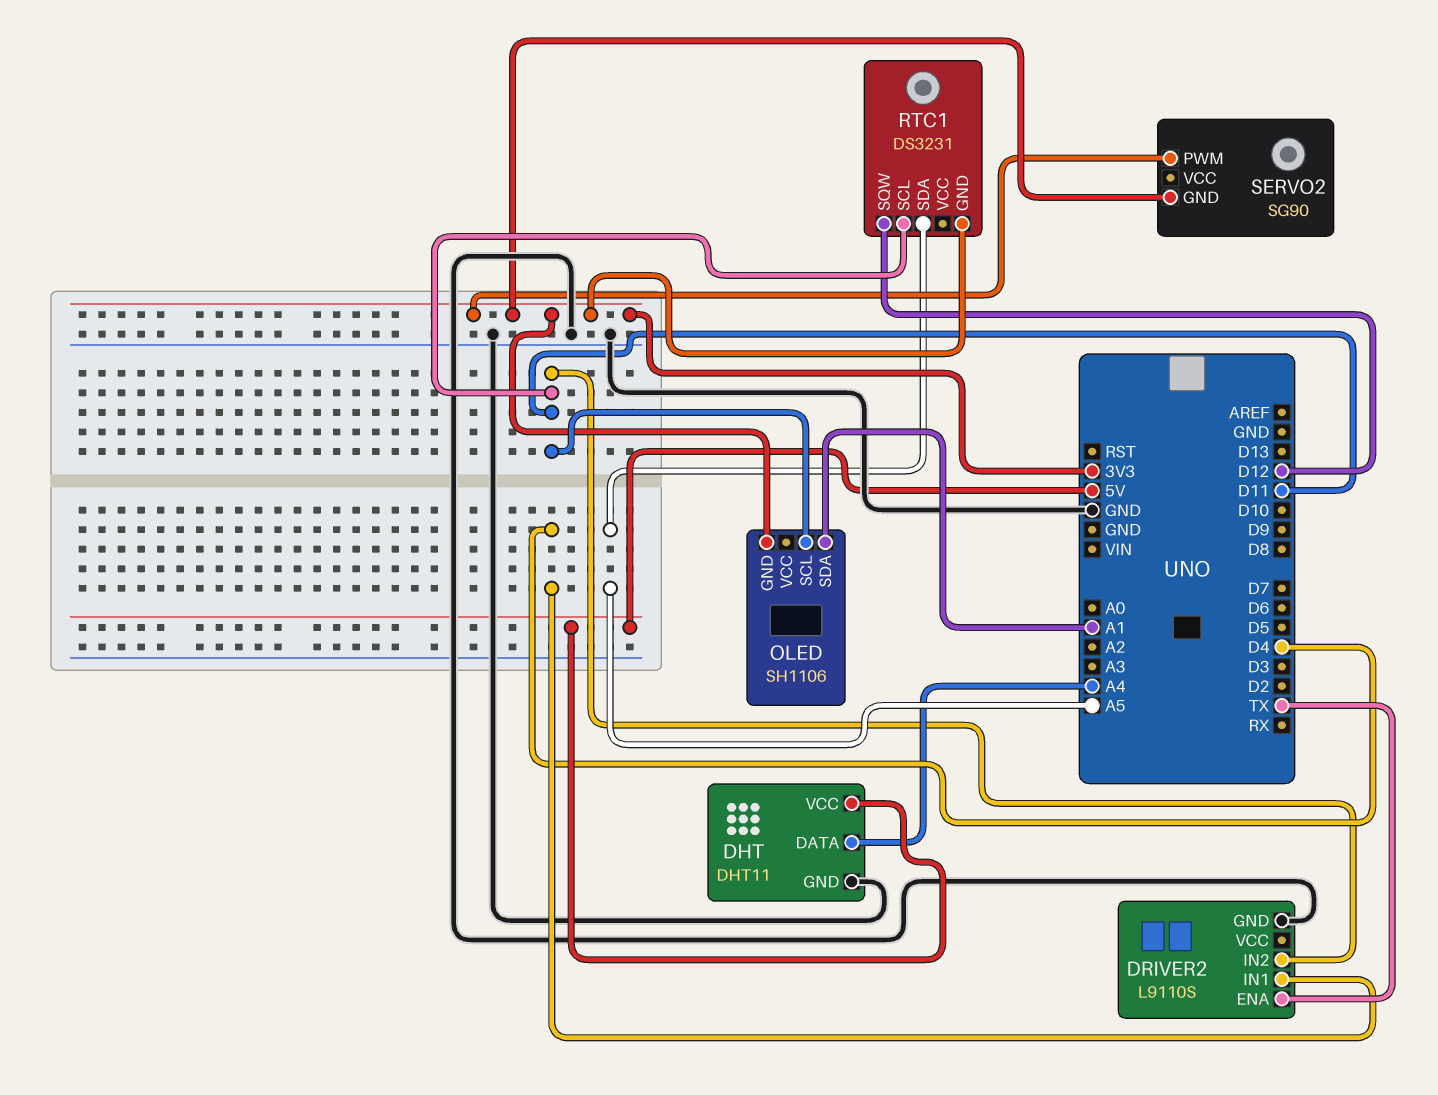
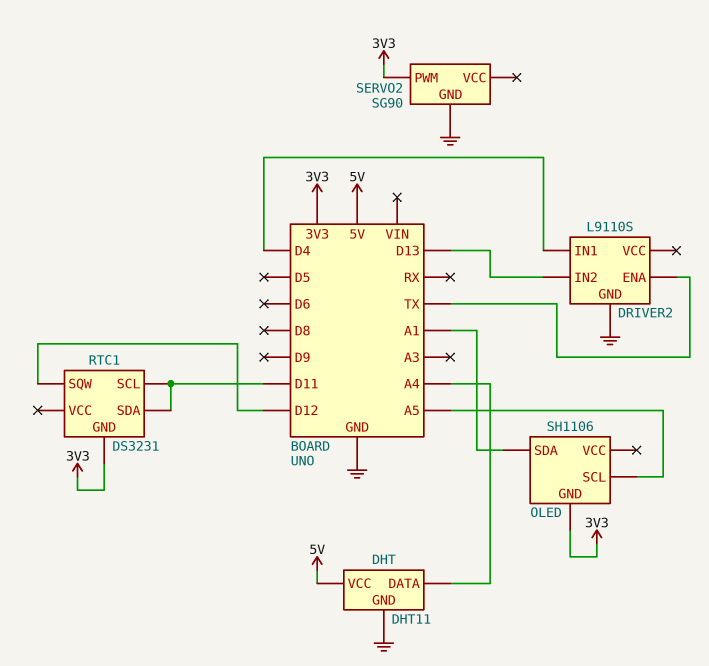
DRIVER2 pin IN2: D11 -> D13
OLED pin SCL: D11 -> A5
RTC1 pin SDA: A5 -> D11
SERVO2 pin GND: 3V3 -> GND

